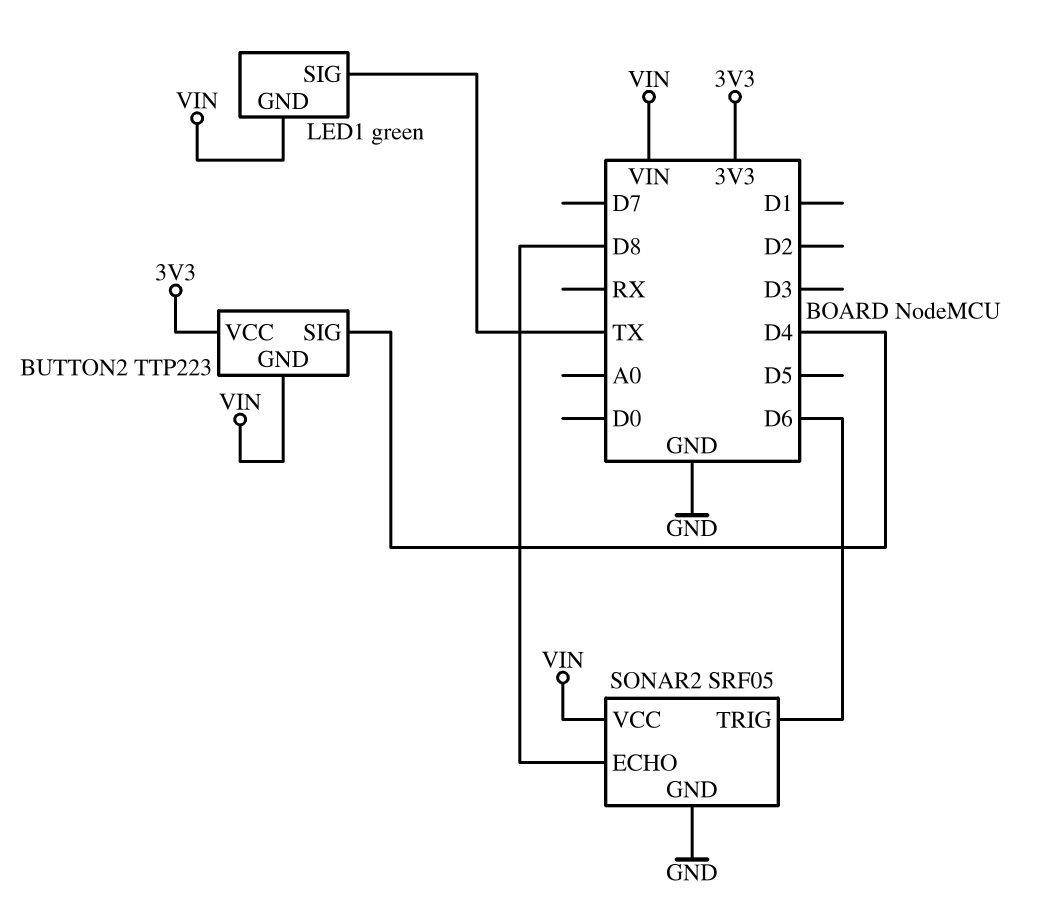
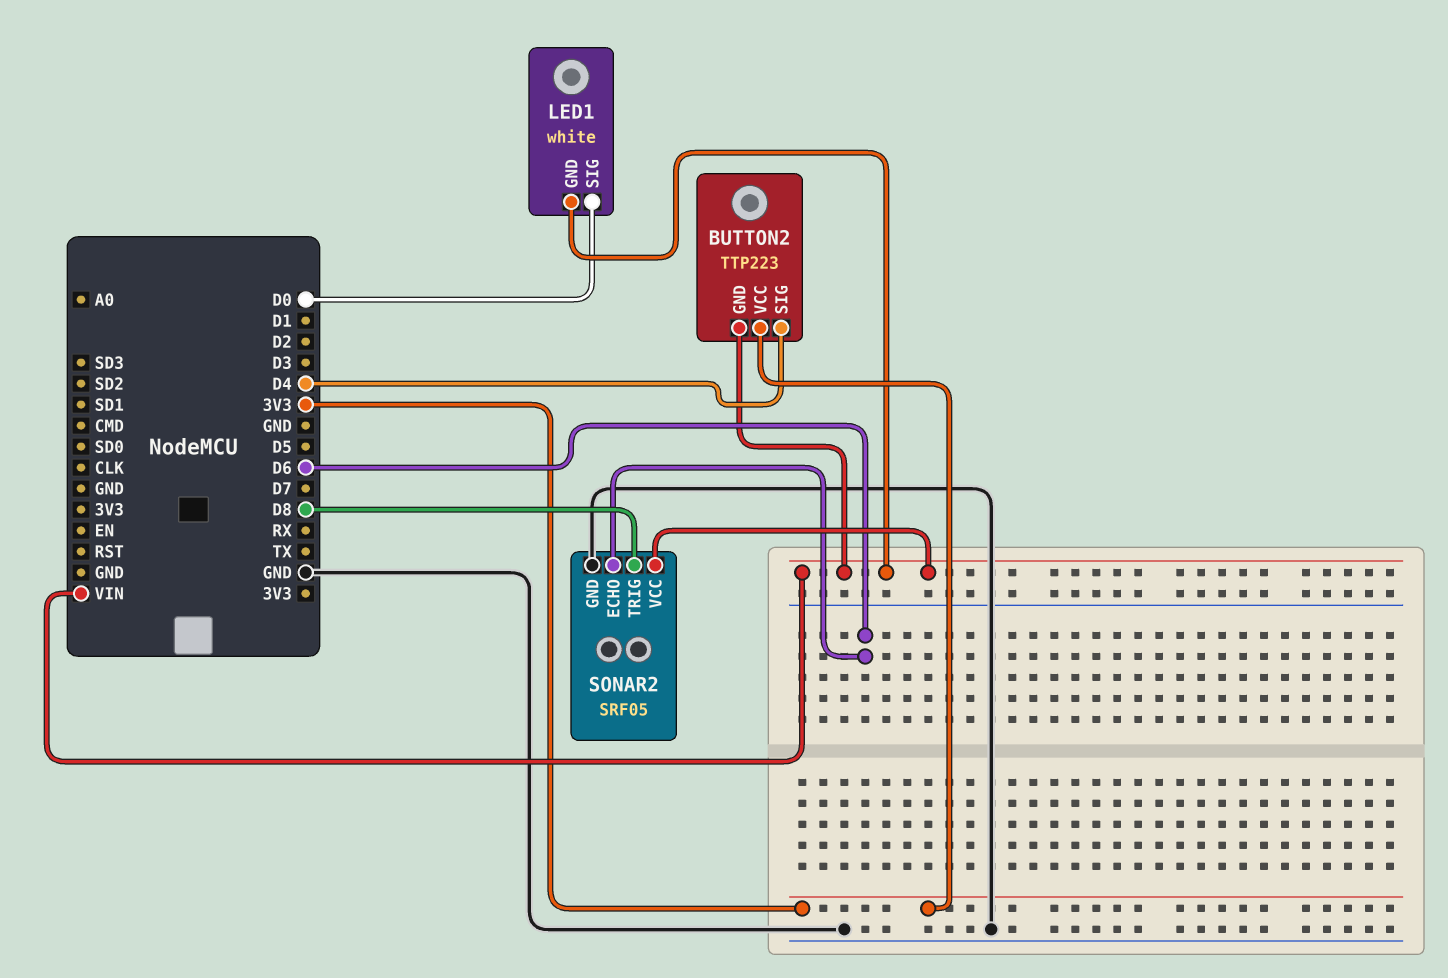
LED1: green -> white
LED1 pin SIG: TX -> D0
SONAR2 pin ECHO: D8 -> D6
SONAR2 pin TRIG: D6 -> D8

